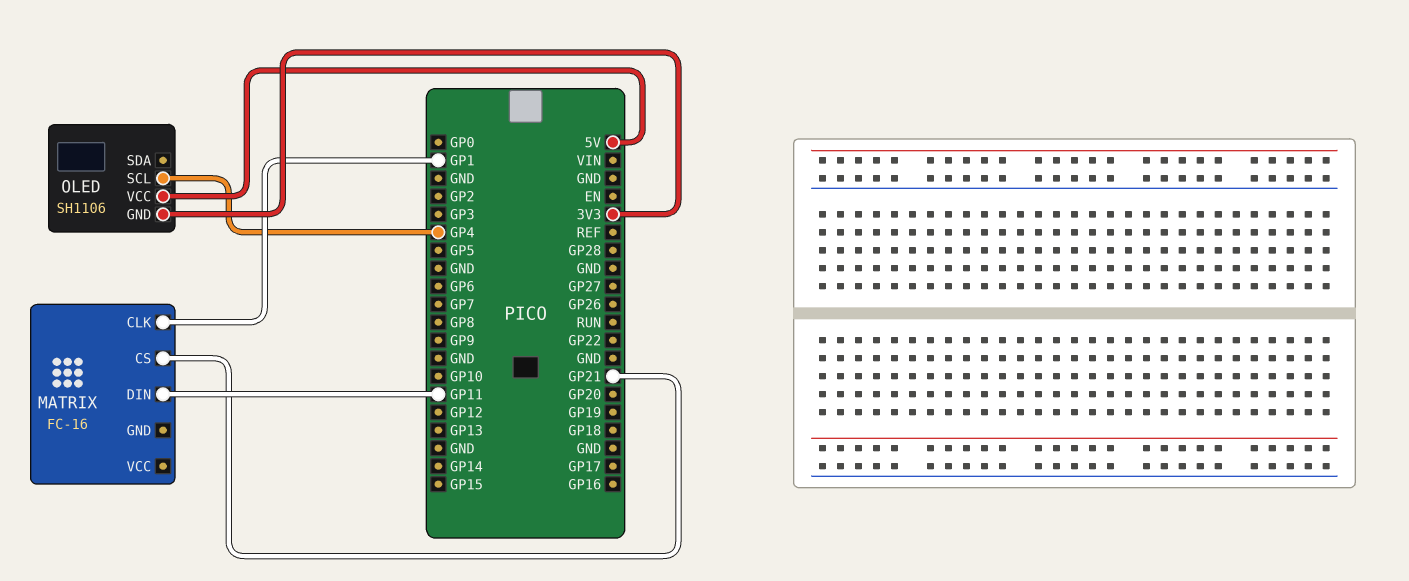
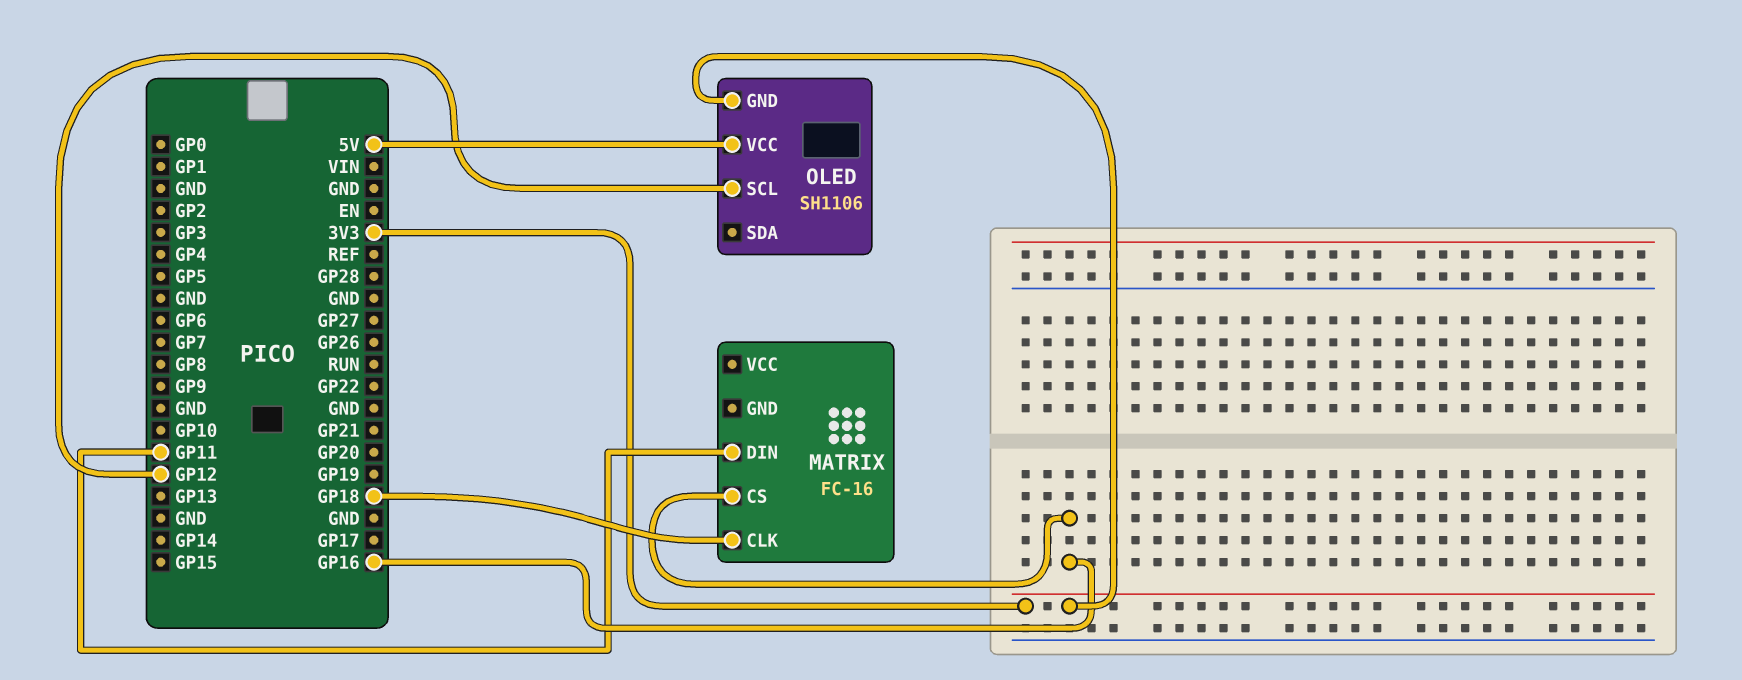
MATRIX pin CLK: GP1 -> GP18
MATRIX pin CS: GP21 -> GP16
OLED pin SCL: GP4 -> GP12

